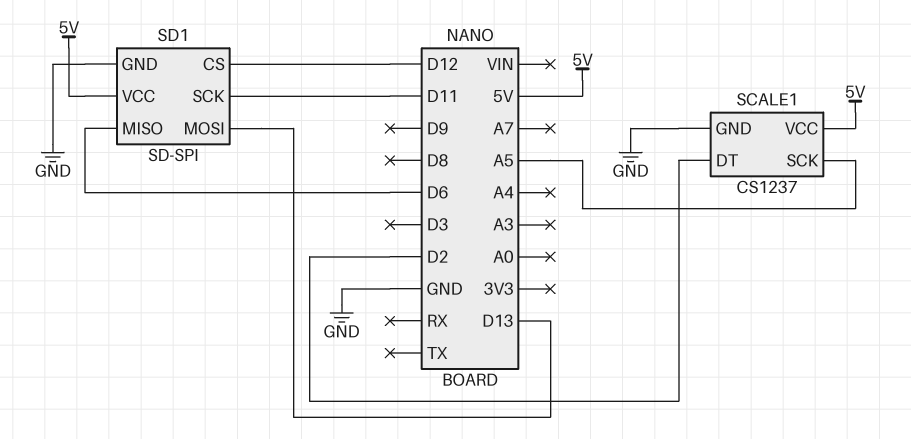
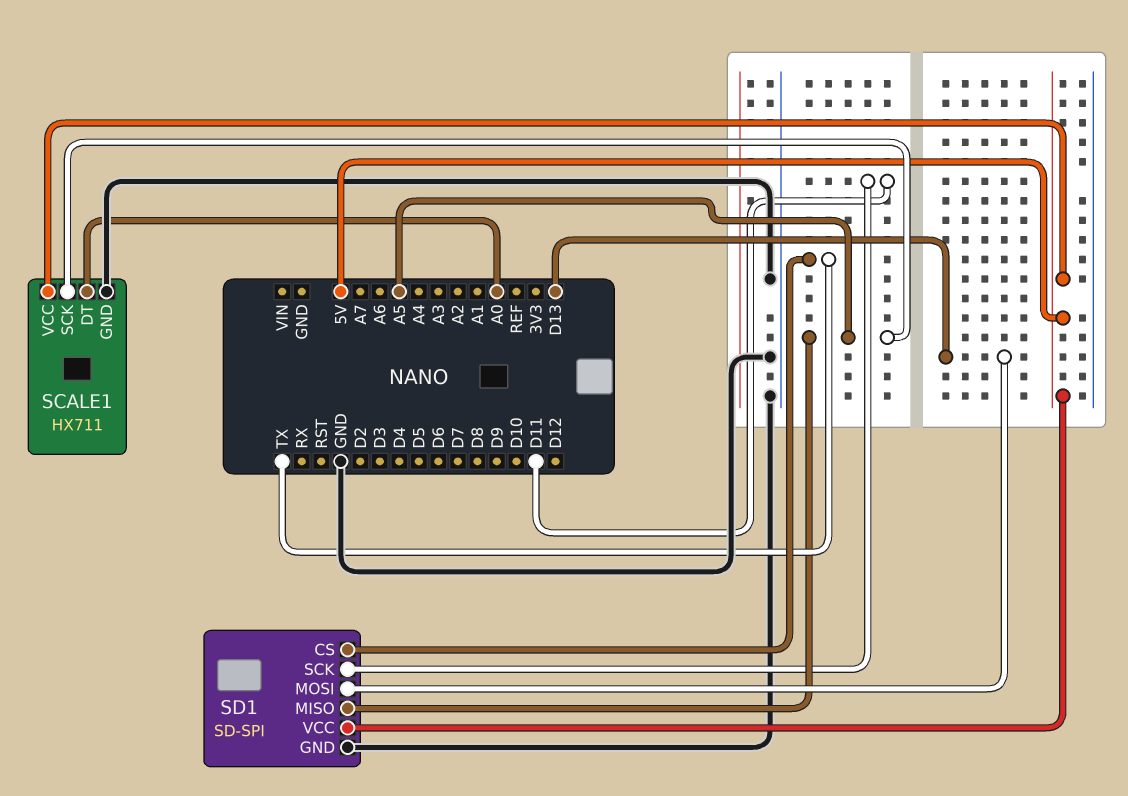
SCALE1: CS1237 -> HX711
SCALE1 pin DT: D2 -> A0
SD1 pin CS: D12 -> TX
SD1 pin MISO: D6 -> A5

